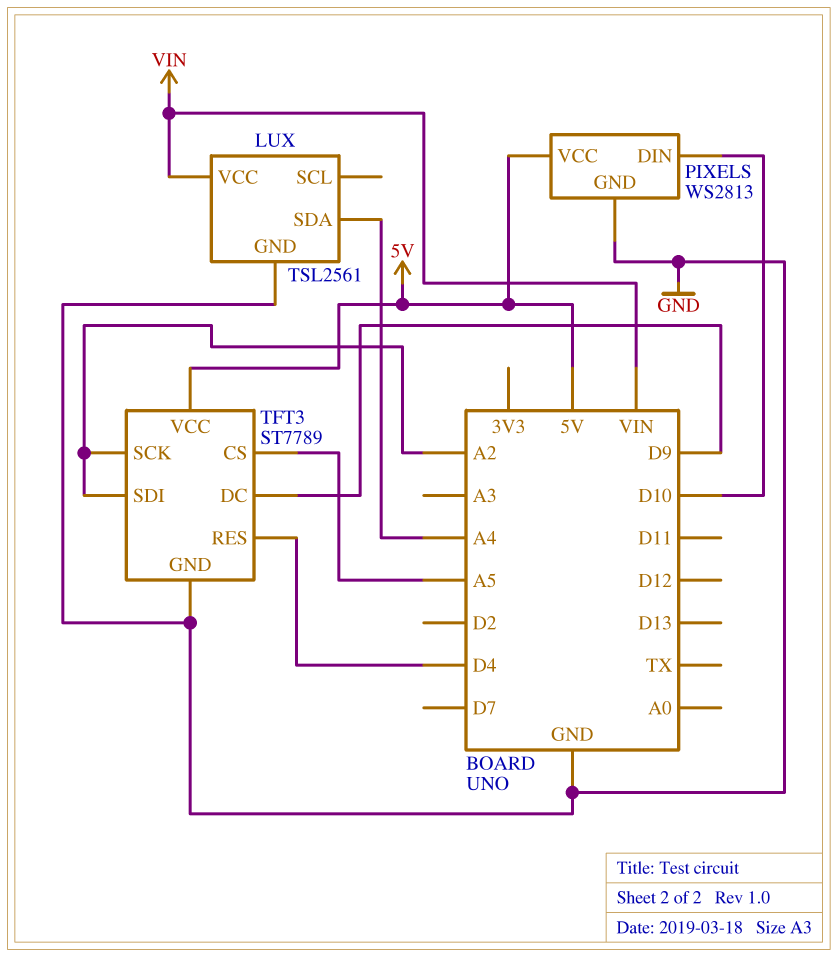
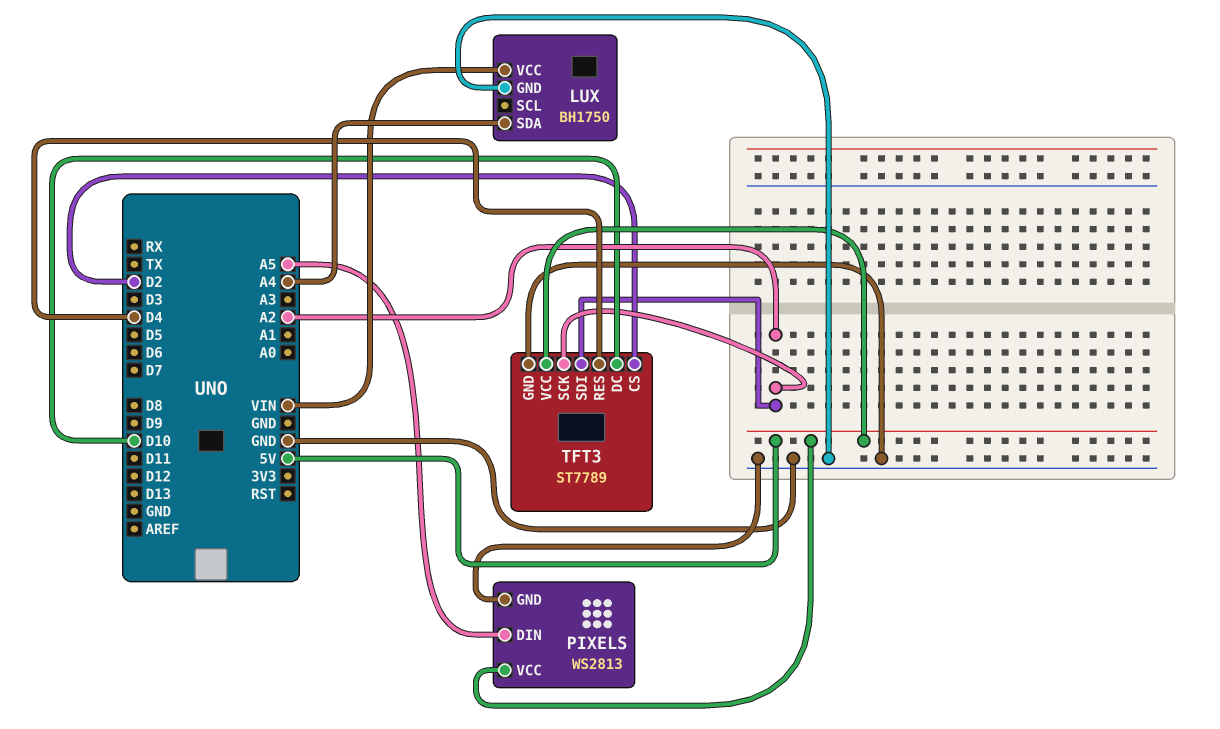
LUX: TSL2561 -> BH1750
PIXELS pin DIN: D10 -> A5
TFT3 pin CS: A5 -> D2
TFT3 pin DC: D9 -> D10

